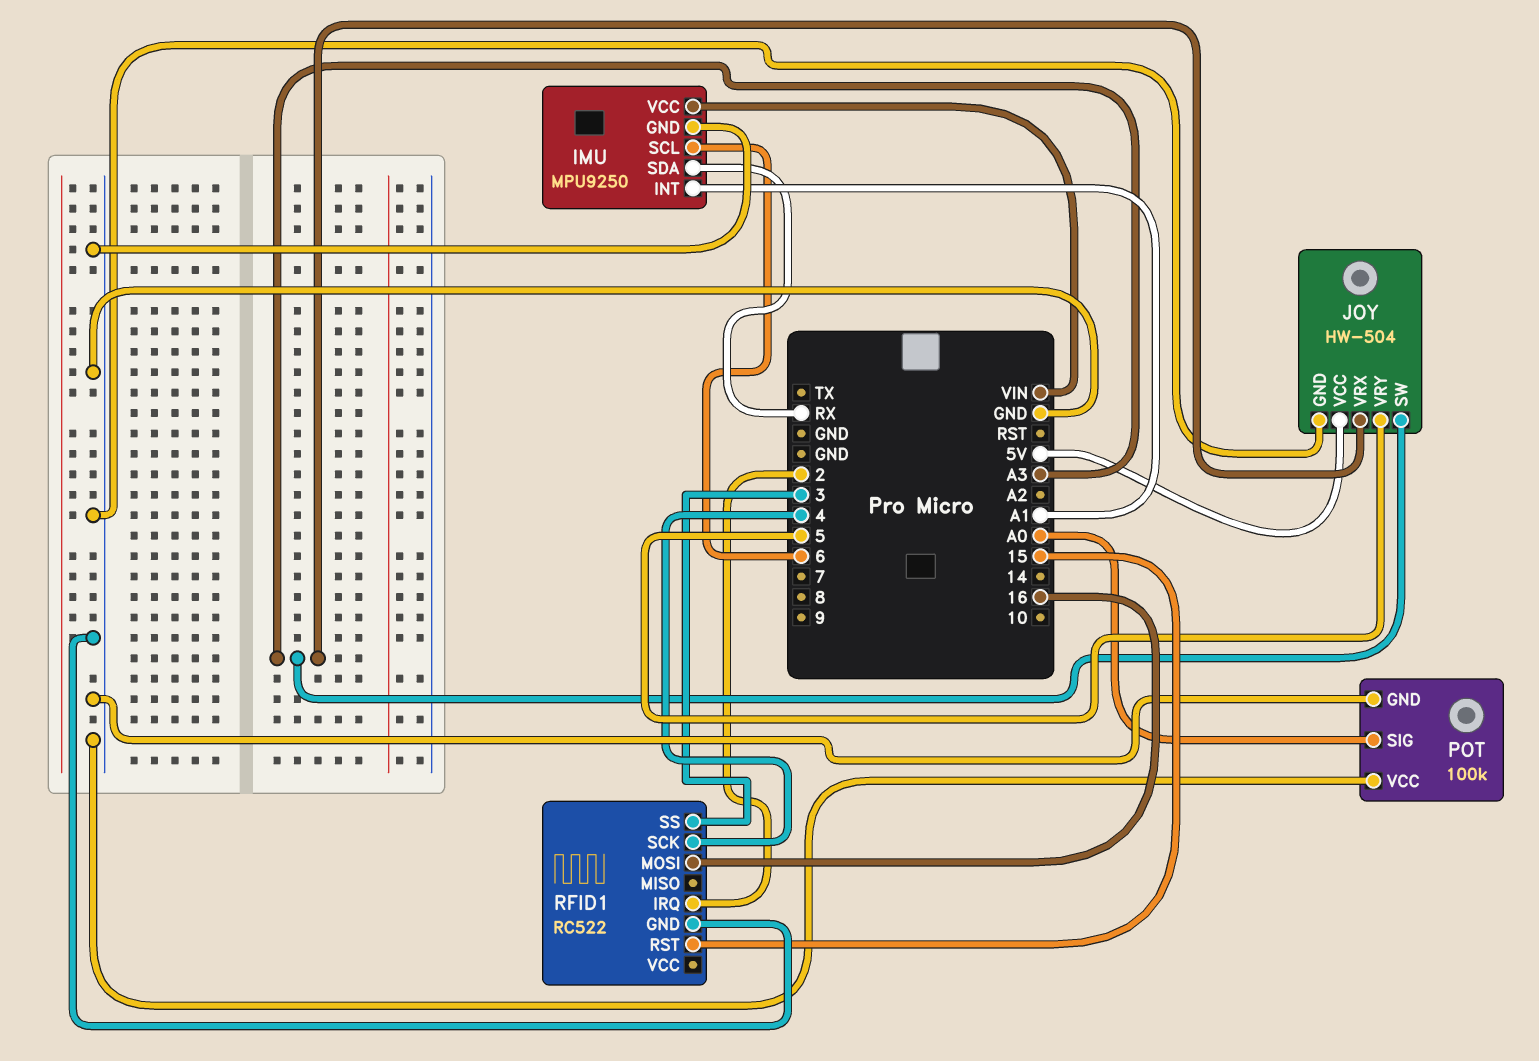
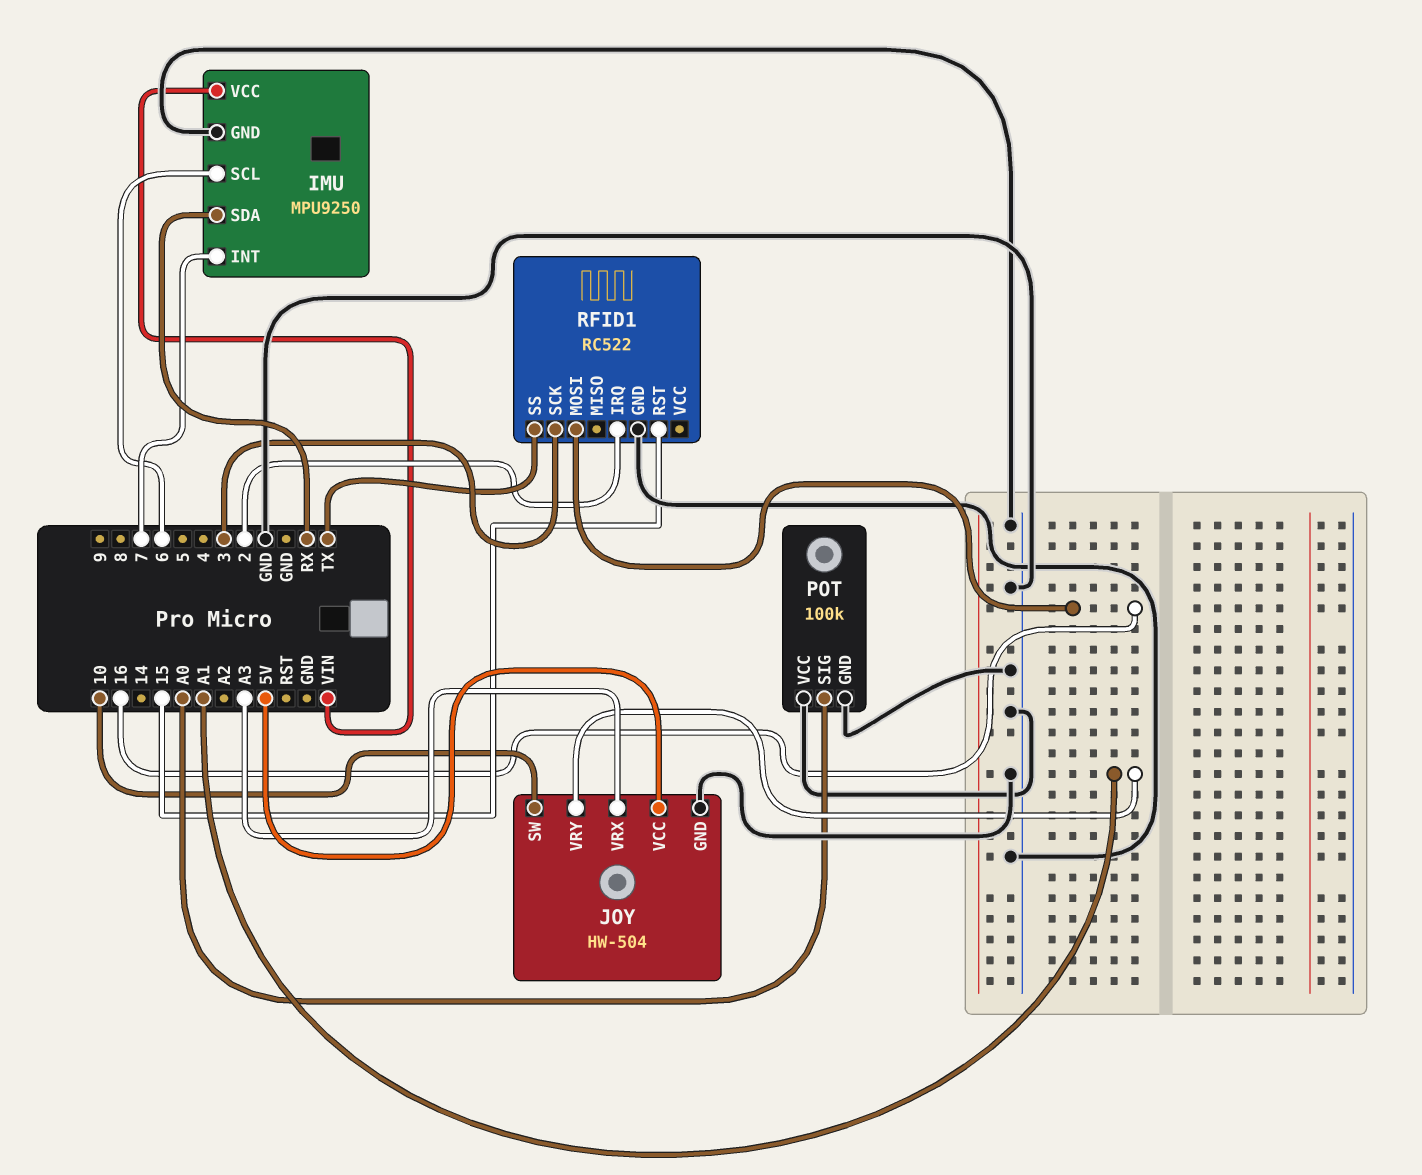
IMU pin INT: A1 -> 7
JOY pin SW: A3 -> 10
JOY pin VRY: 5 -> A1
RFID1 pin SCK: 4 -> 3
RFID1 pin SS: 3 -> TX

